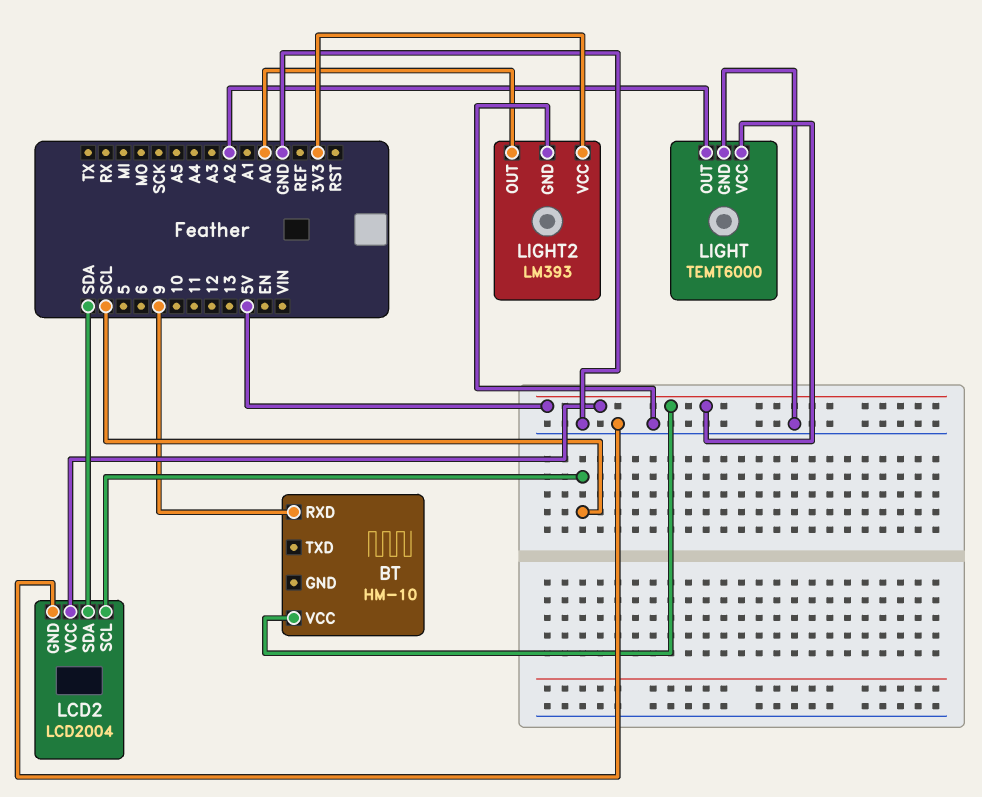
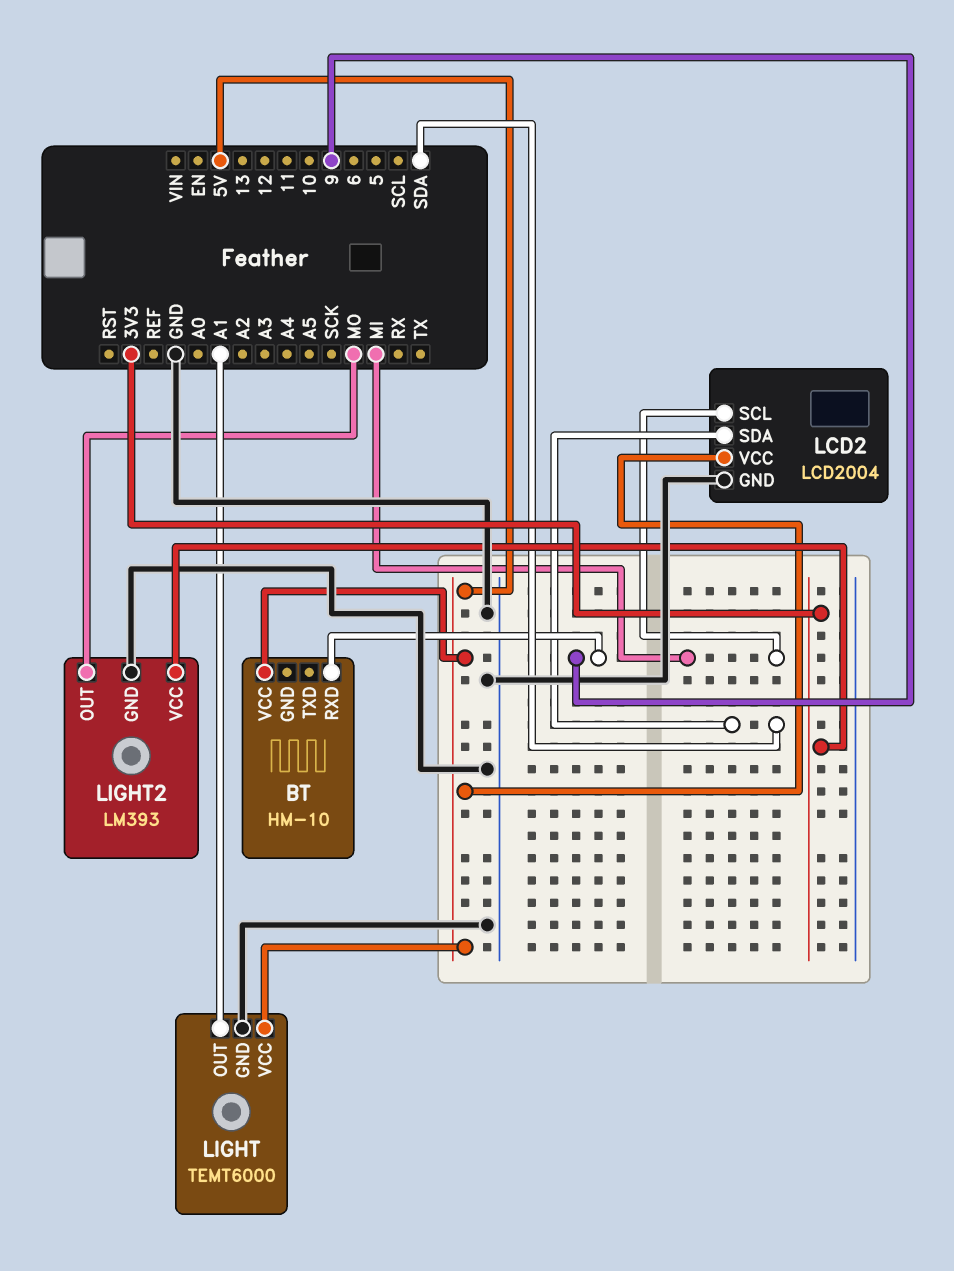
LCD2 pin SCL: SCL -> MI
LIGHT pin OUT: A2 -> A1
LIGHT2 pin OUT: A0 -> MO

